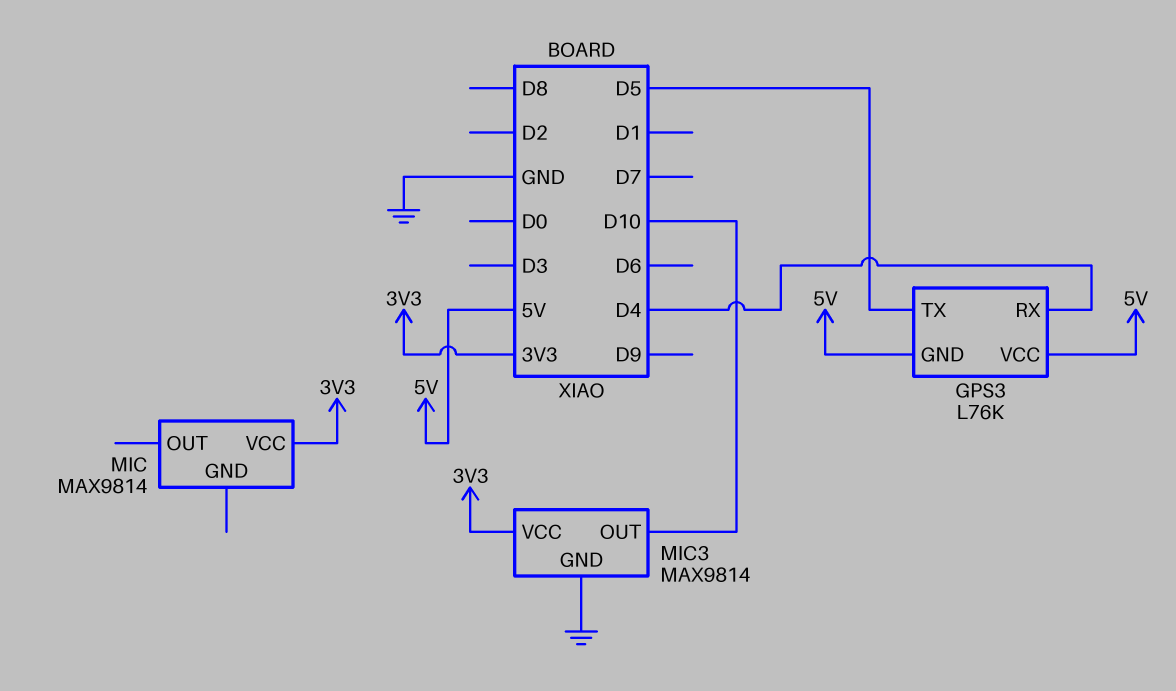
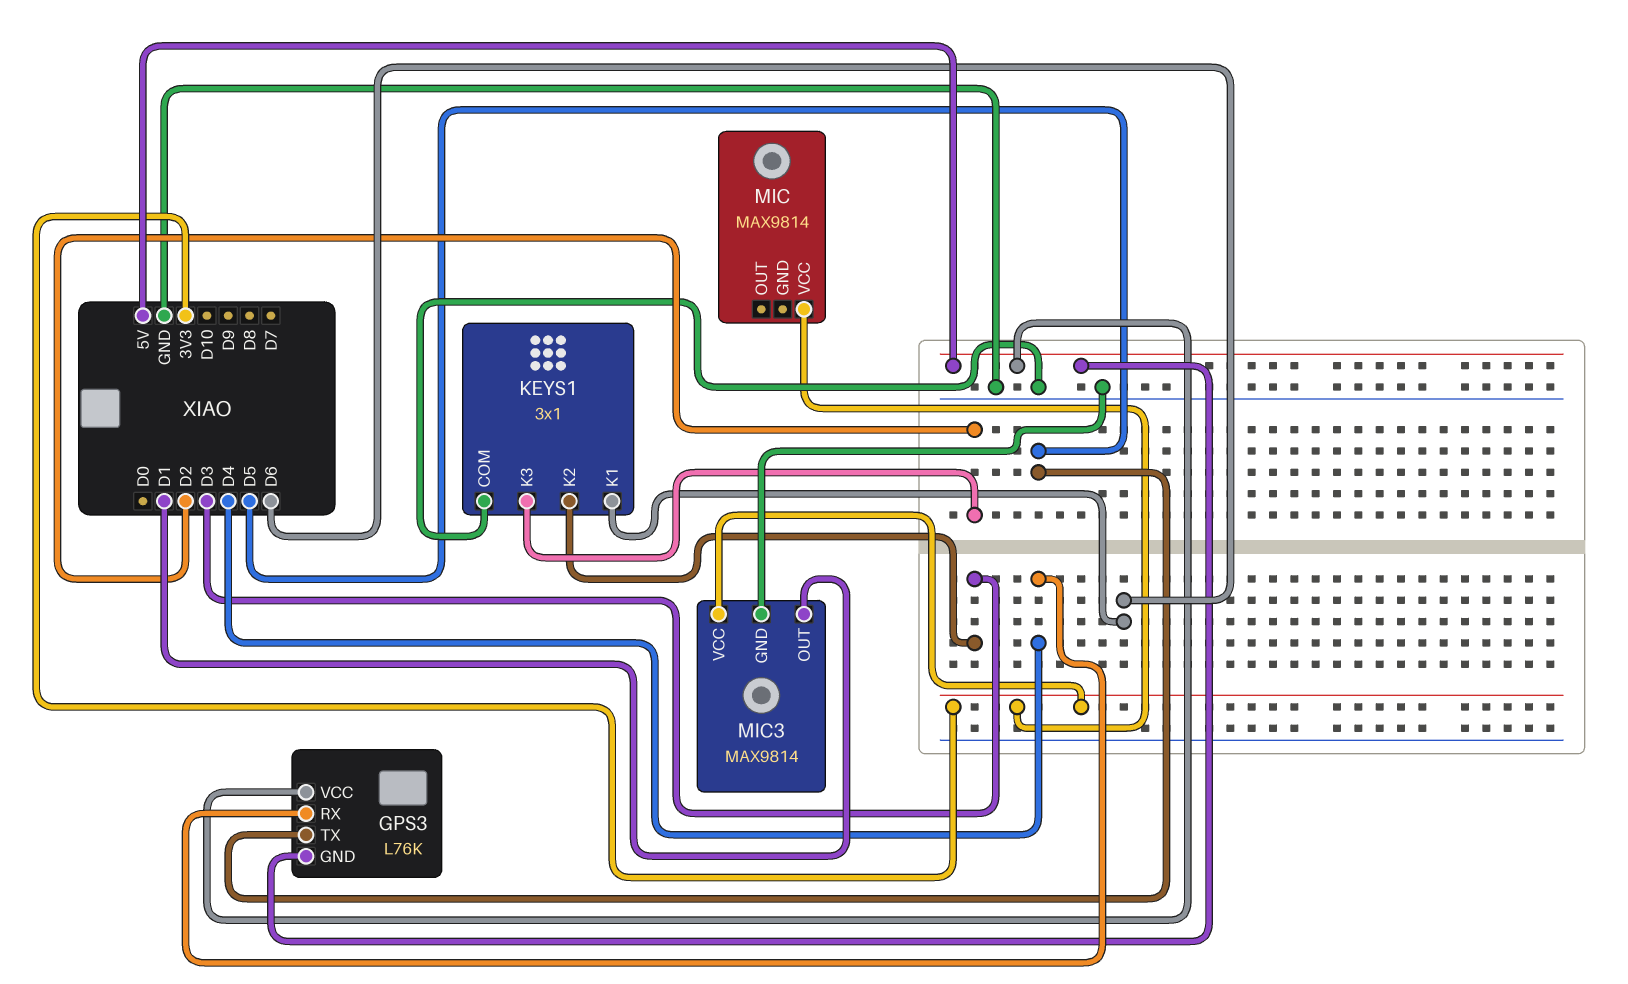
KEYS1: none -> 3x1
KEYS1 pin COM: none -> GND
KEYS1 pin K1: none -> D6
KEYS1 pin K2: none -> D3
KEYS1 pin K3: none -> D2
MIC3 pin OUT: D10 -> D1

